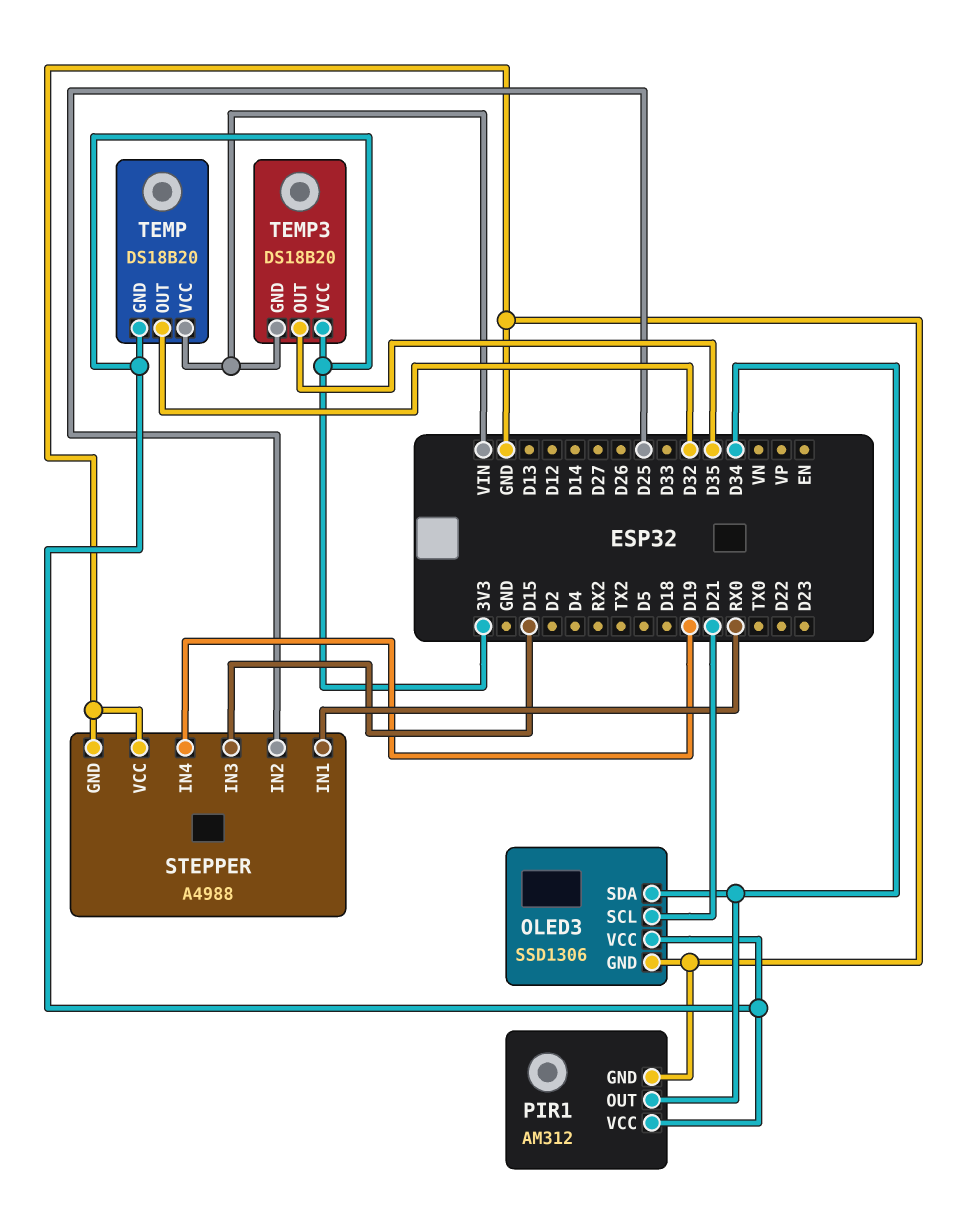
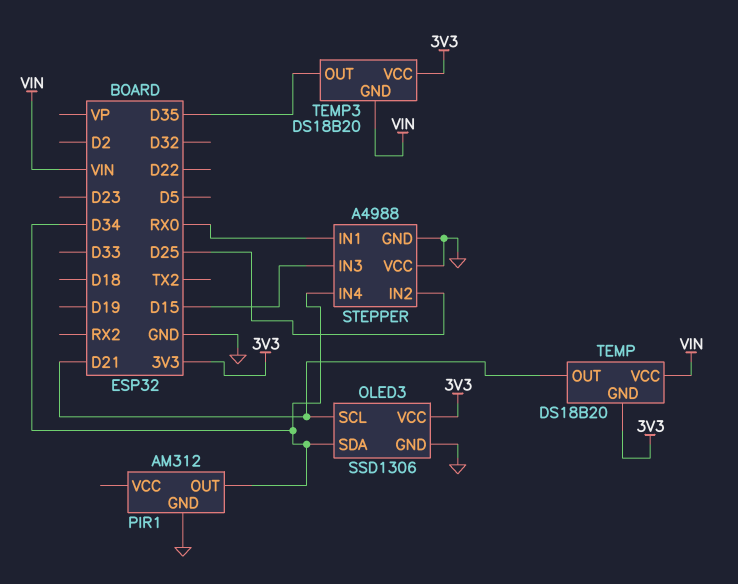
PIR1 pin VCC: 3V3 -> none
STEPPER pin IN4: D19 -> D34
TEMP pin OUT: D32 -> D21

